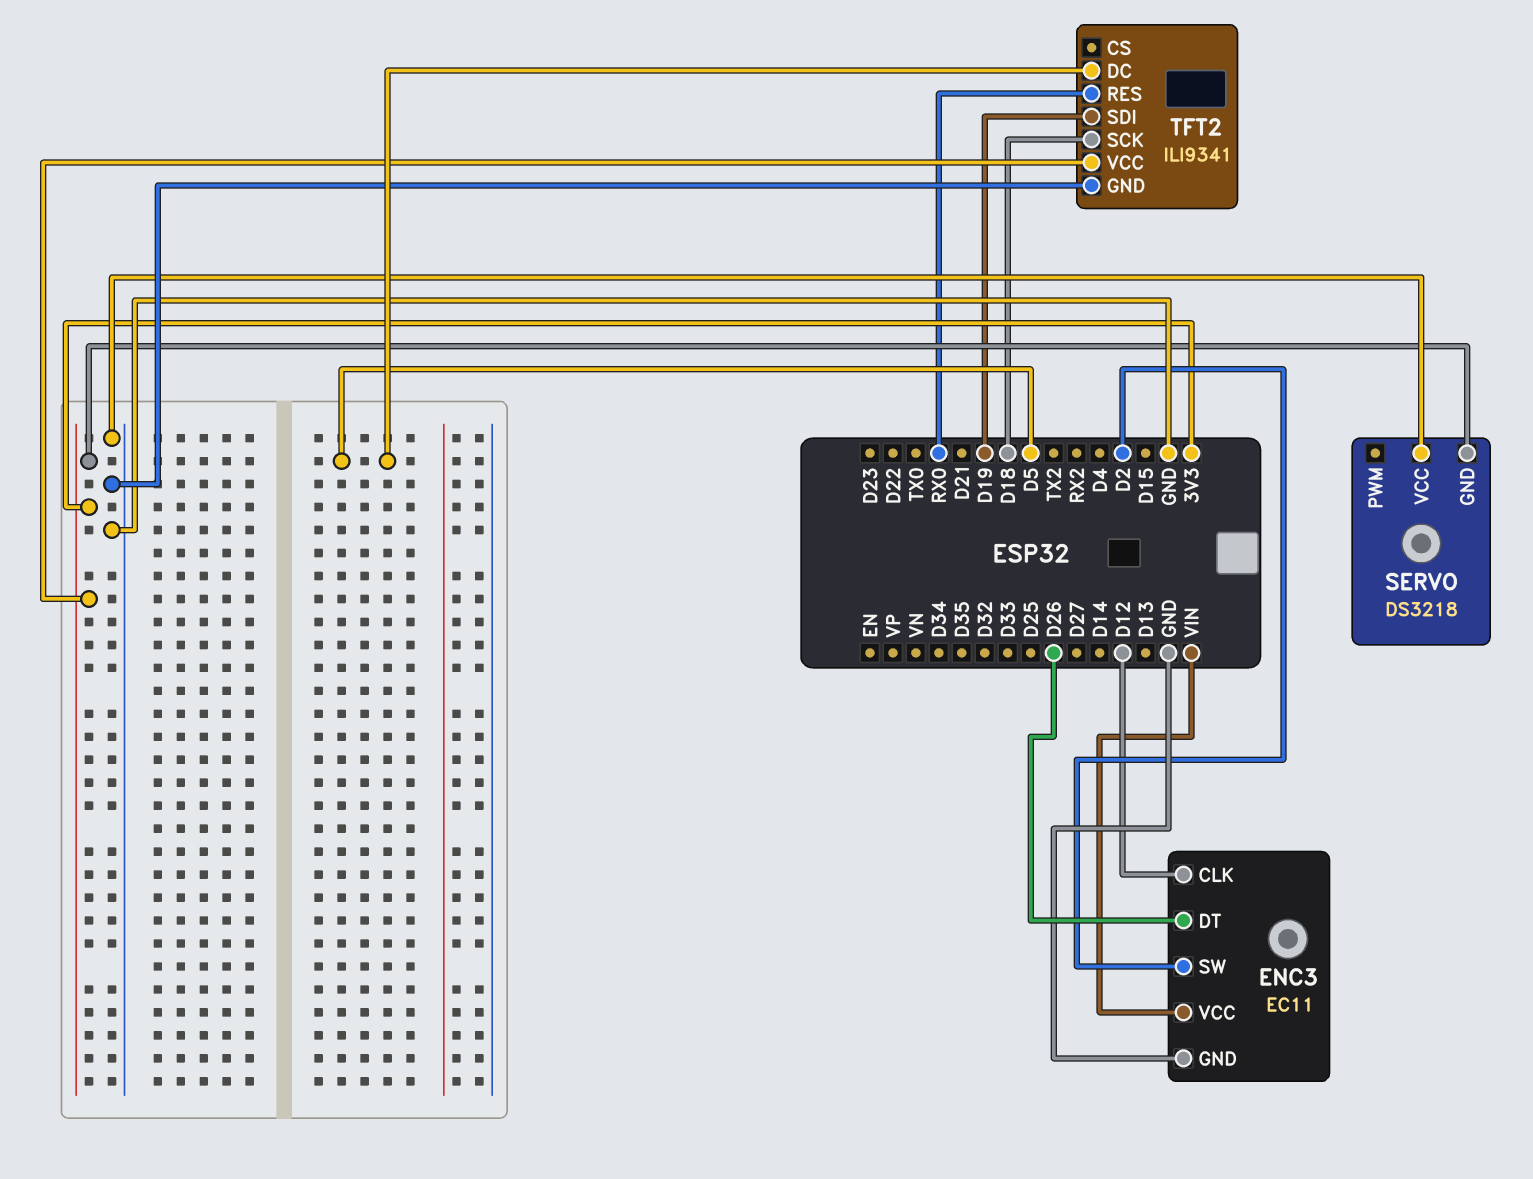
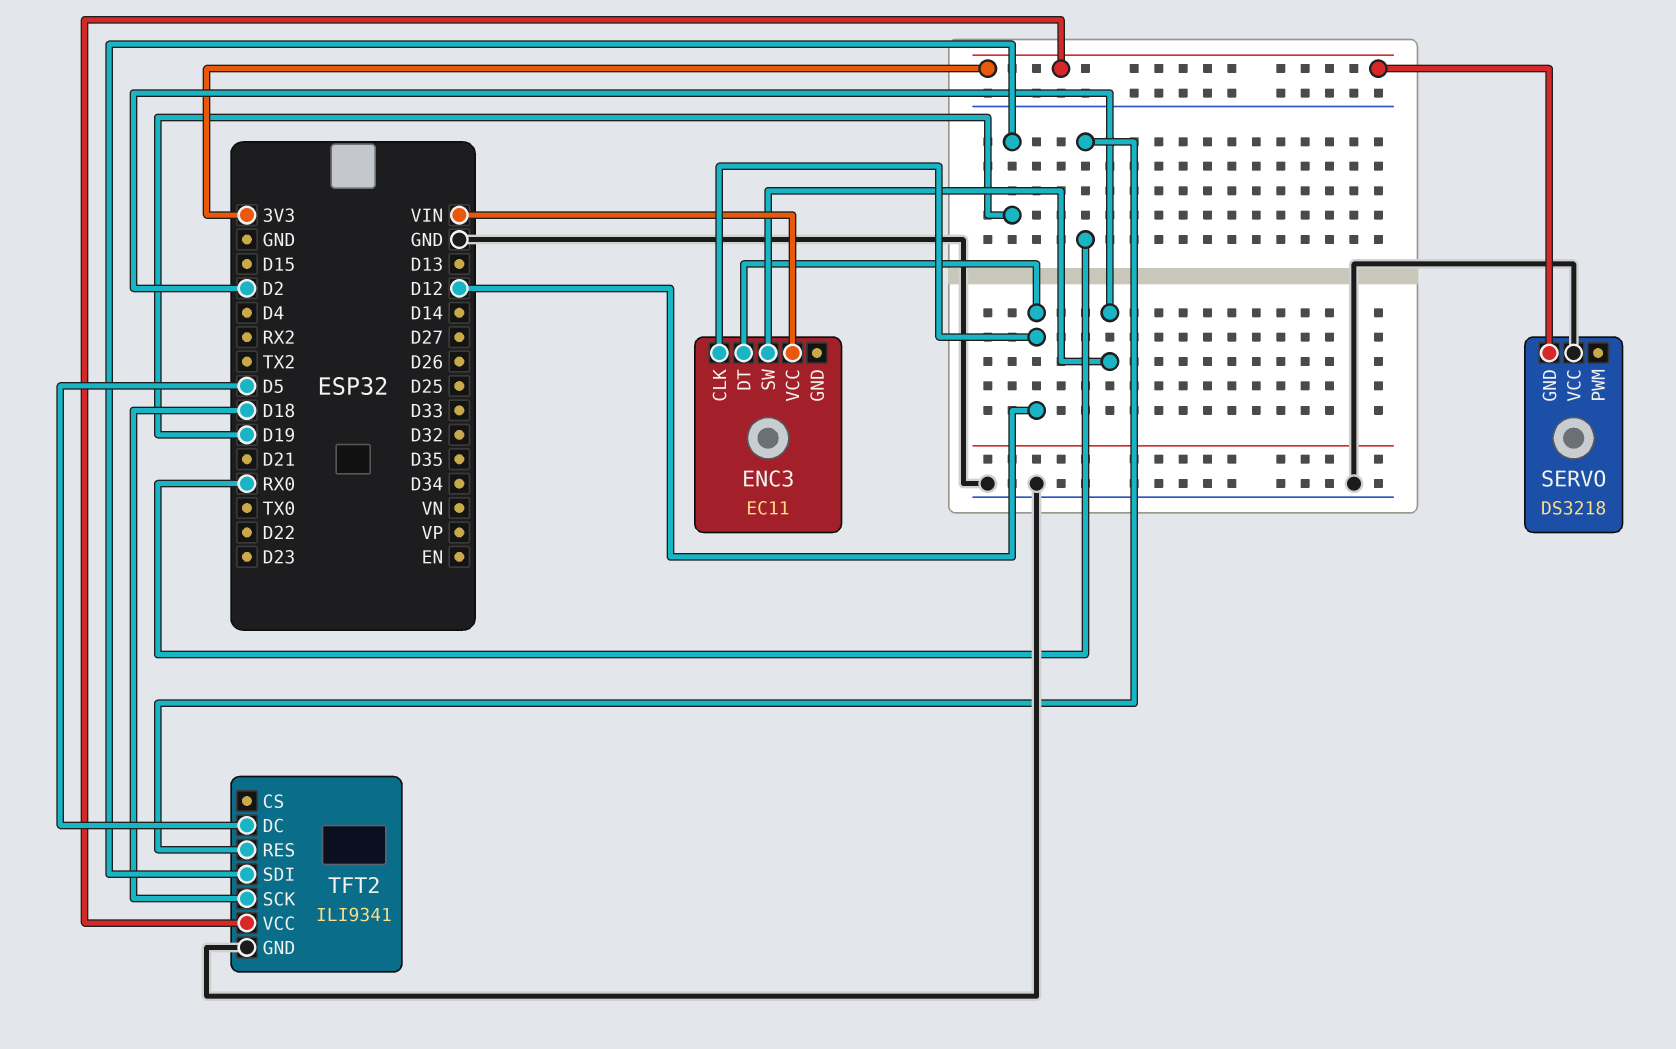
ENC3 pin DT: D26 -> D12
ENC3 pin GND: GND -> none

